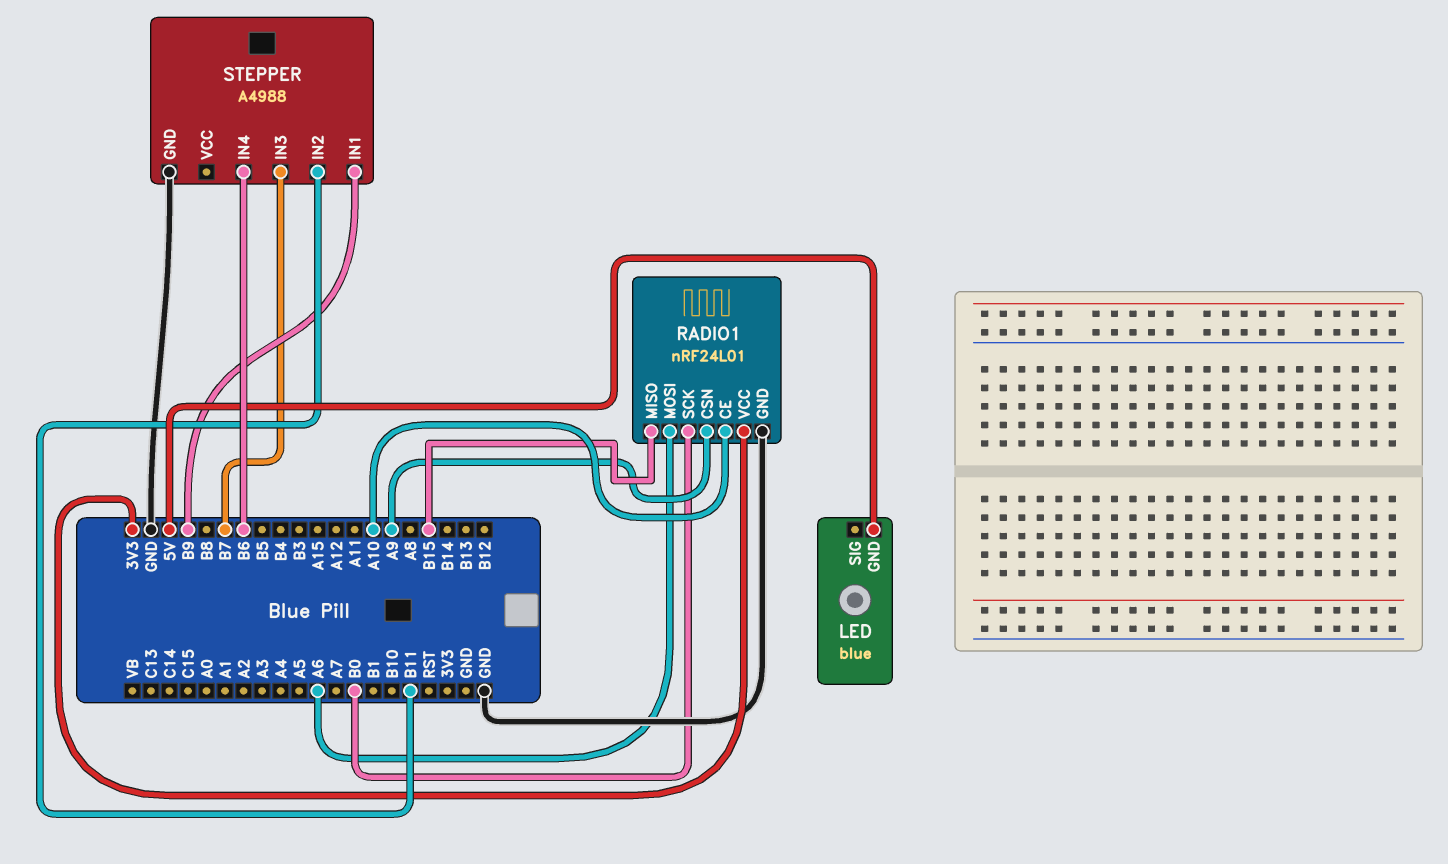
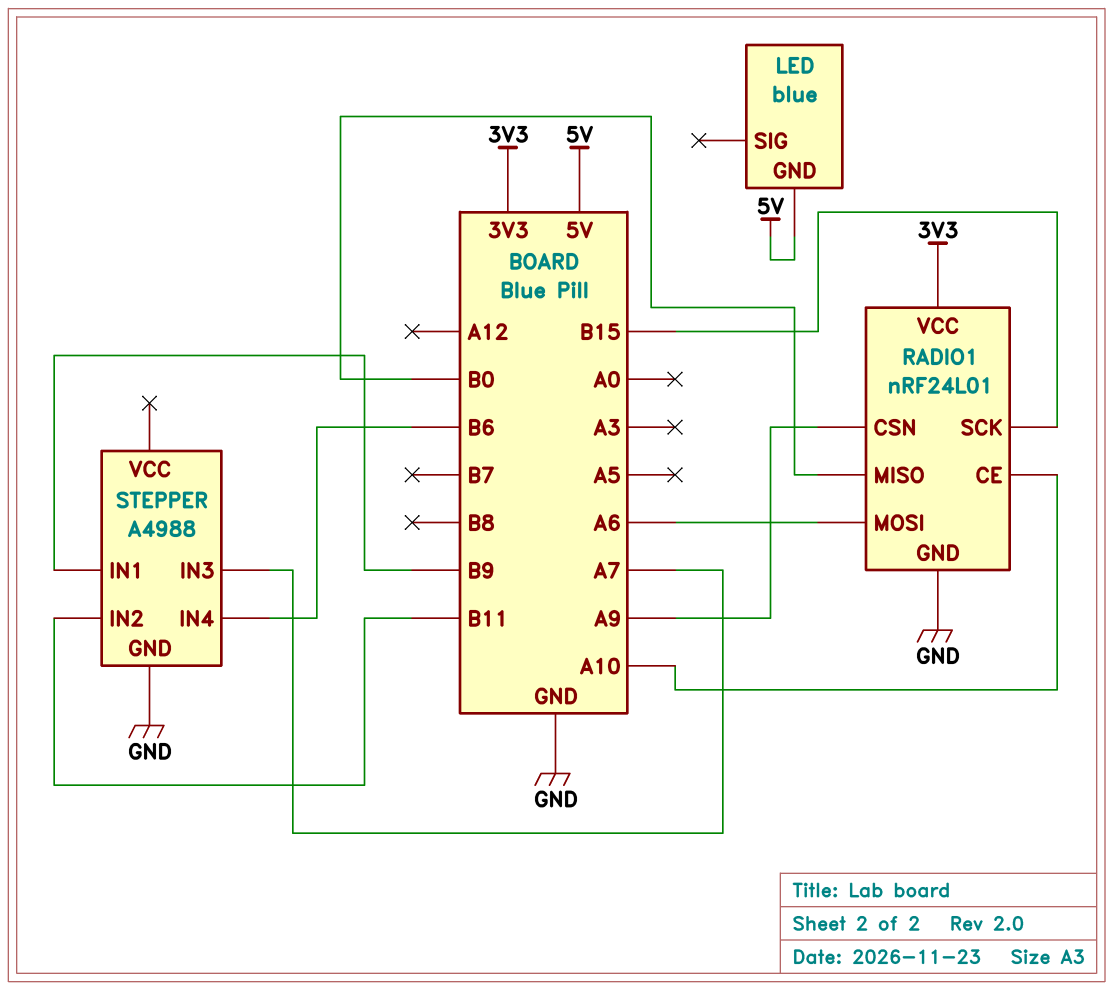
RADIO1 pin MISO: B15 -> B0
RADIO1 pin SCK: B0 -> B15
STEPPER pin IN3: B7 -> A7

